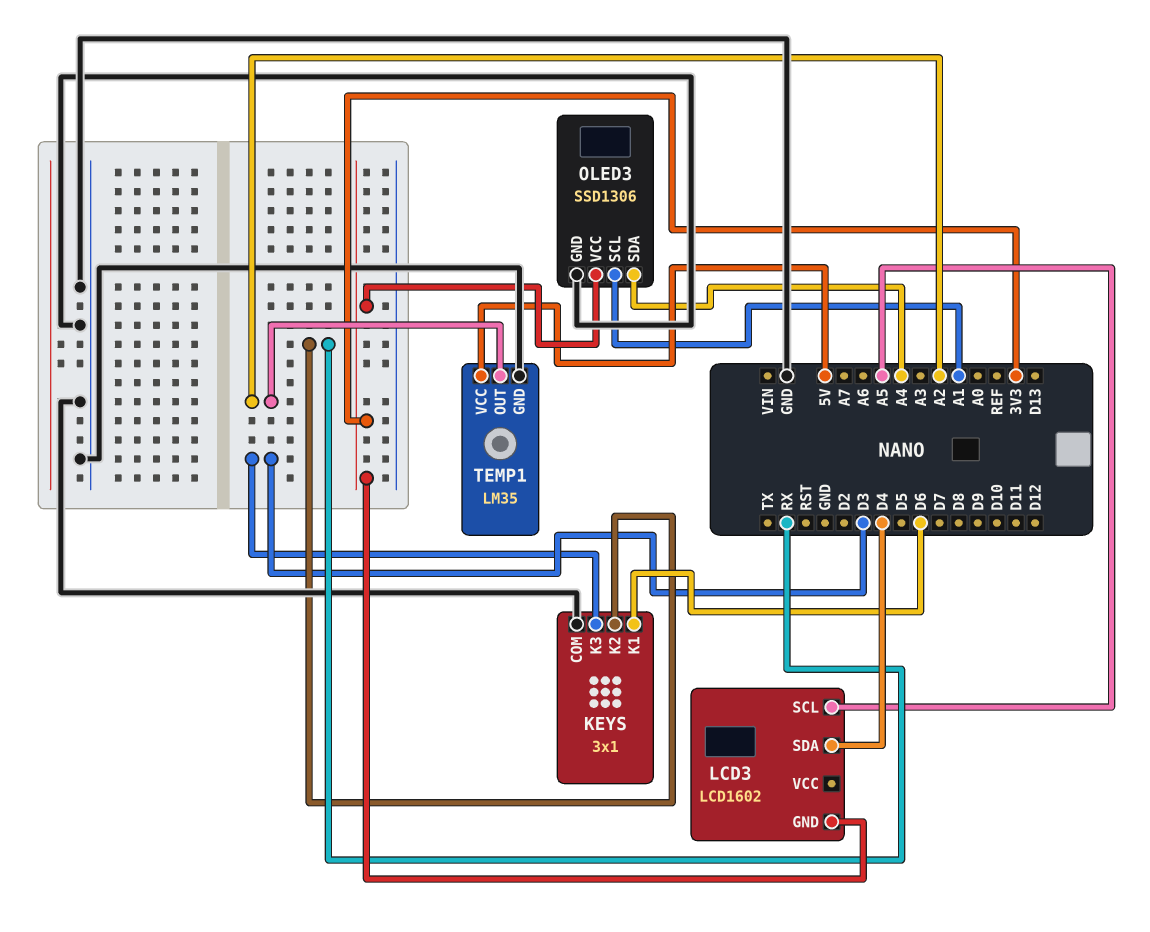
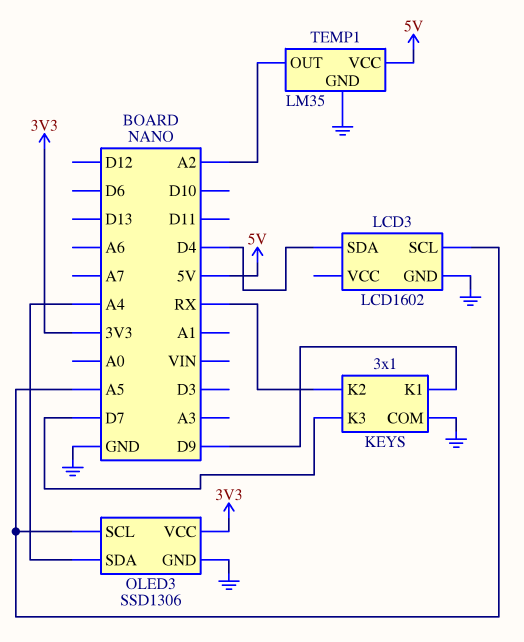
KEYS pin K1: D6 -> D9
KEYS pin K3: D3 -> D7
LCD3 pin GND: 3V3 -> GND
OLED3 pin SCL: A1 -> A5

